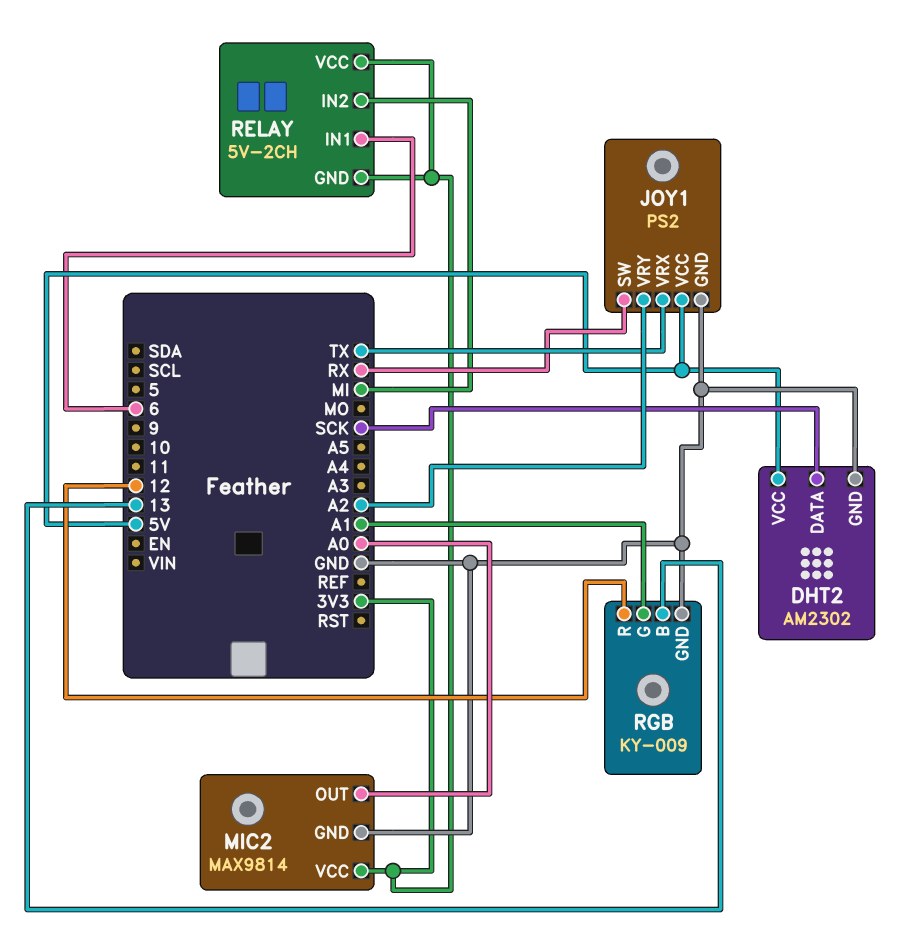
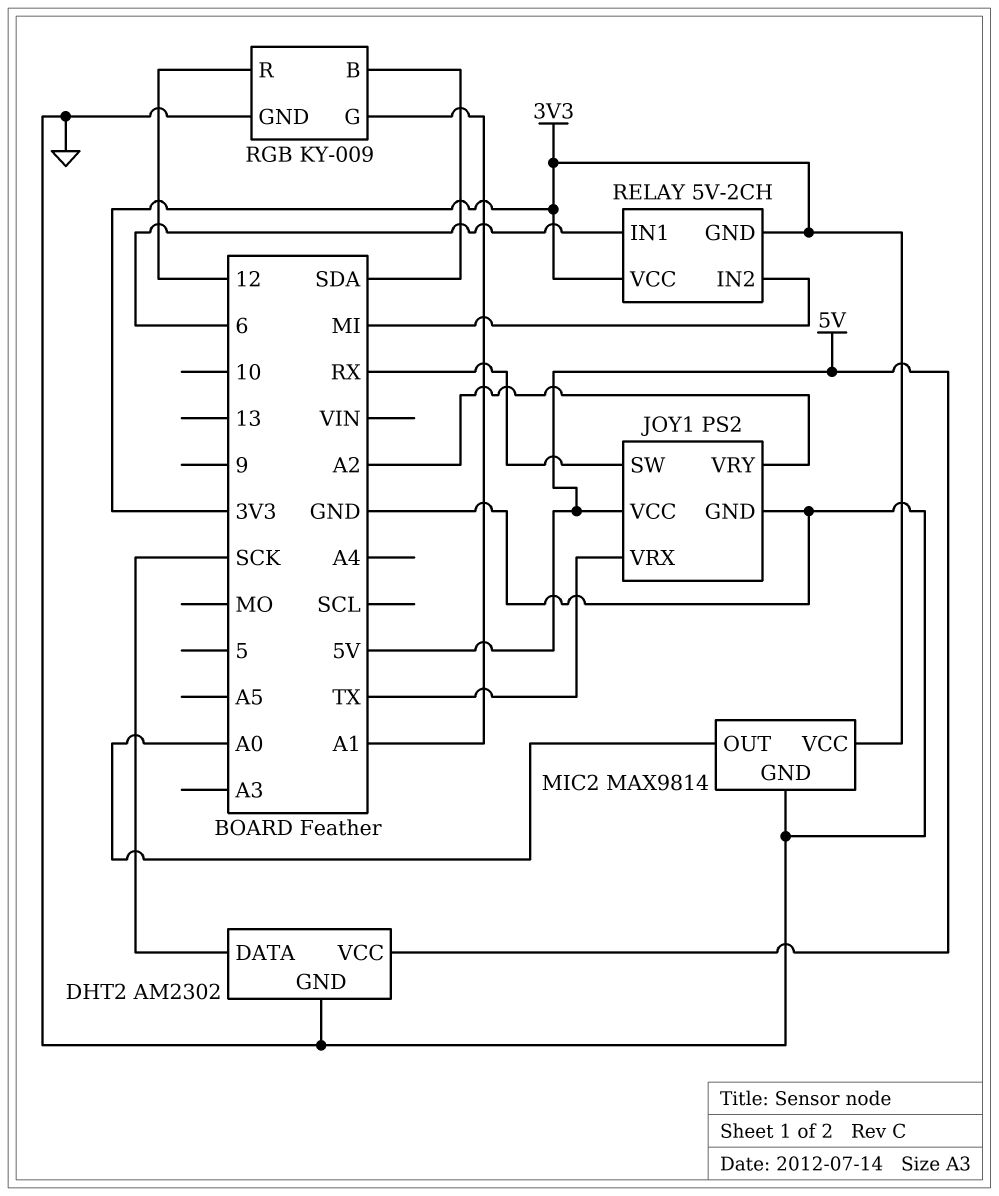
RGB pin B: 13 -> SDA

